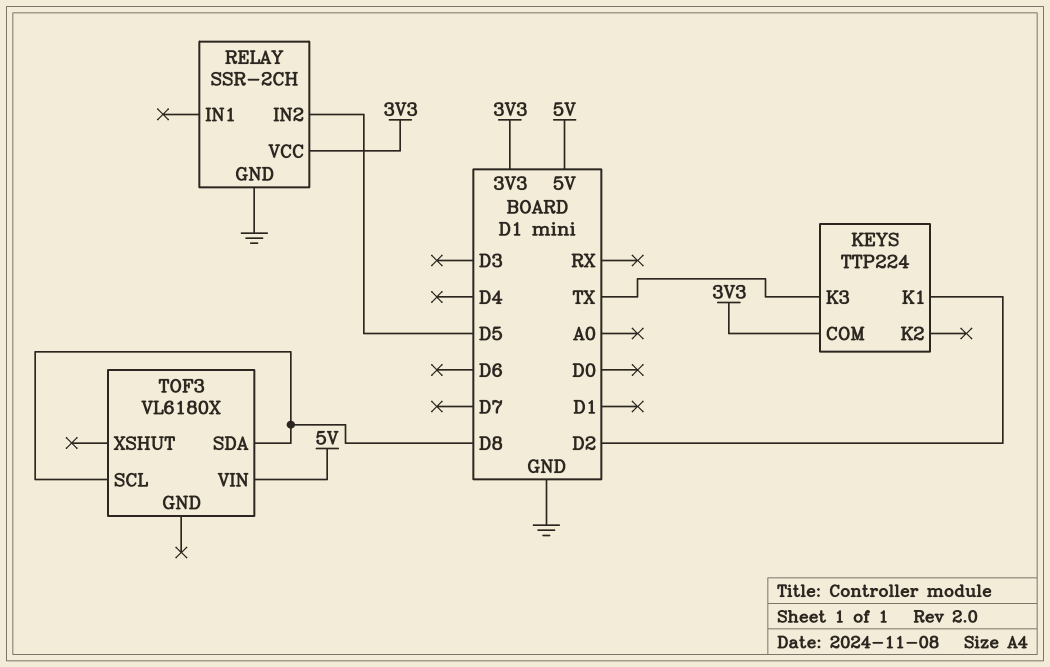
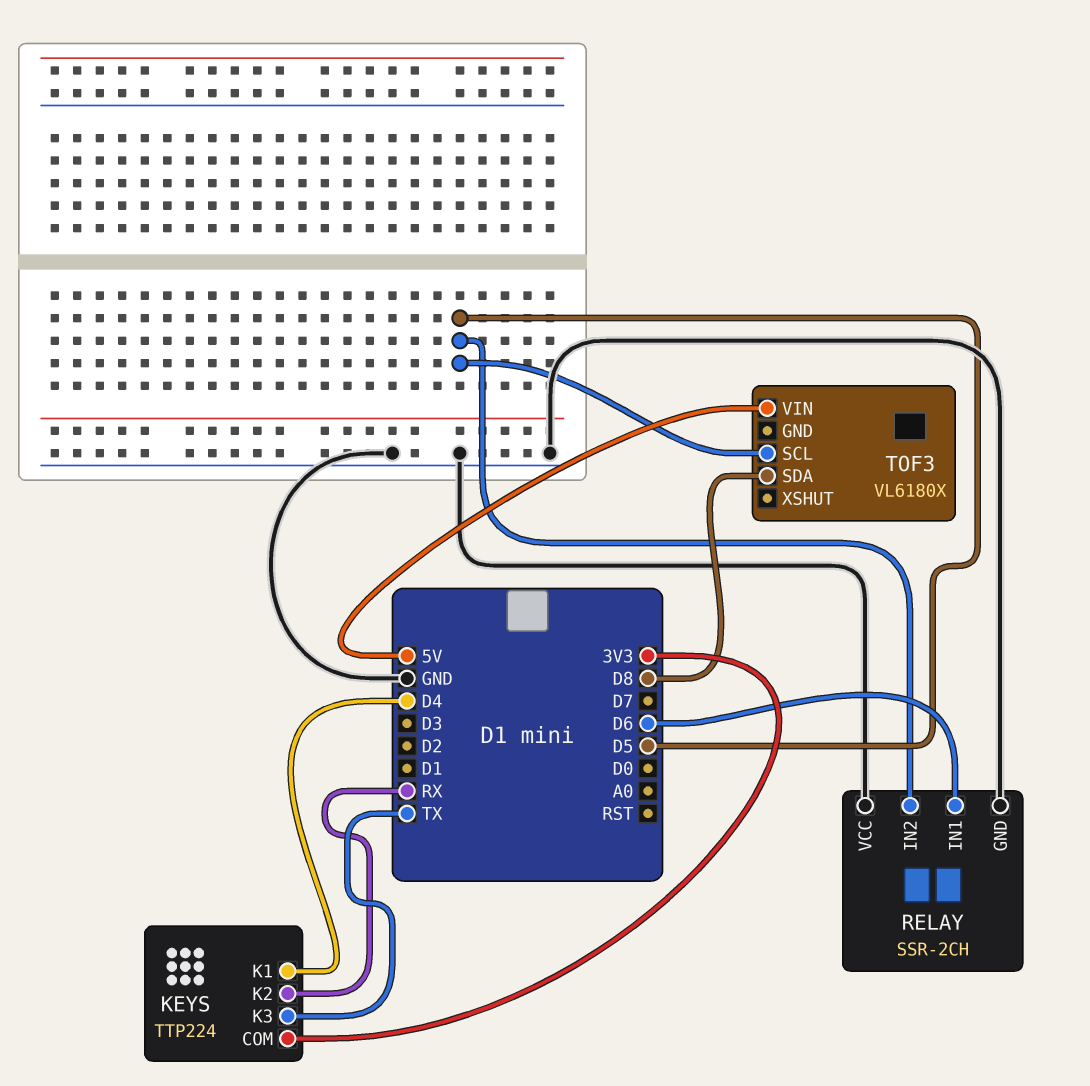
KEYS pin K1: D2 -> D4
KEYS pin K2: none -> RX
RELAY pin IN1: none -> D6
RELAY pin VCC: 3V3 -> GND
TOF3 pin SCL: D8 -> D5

